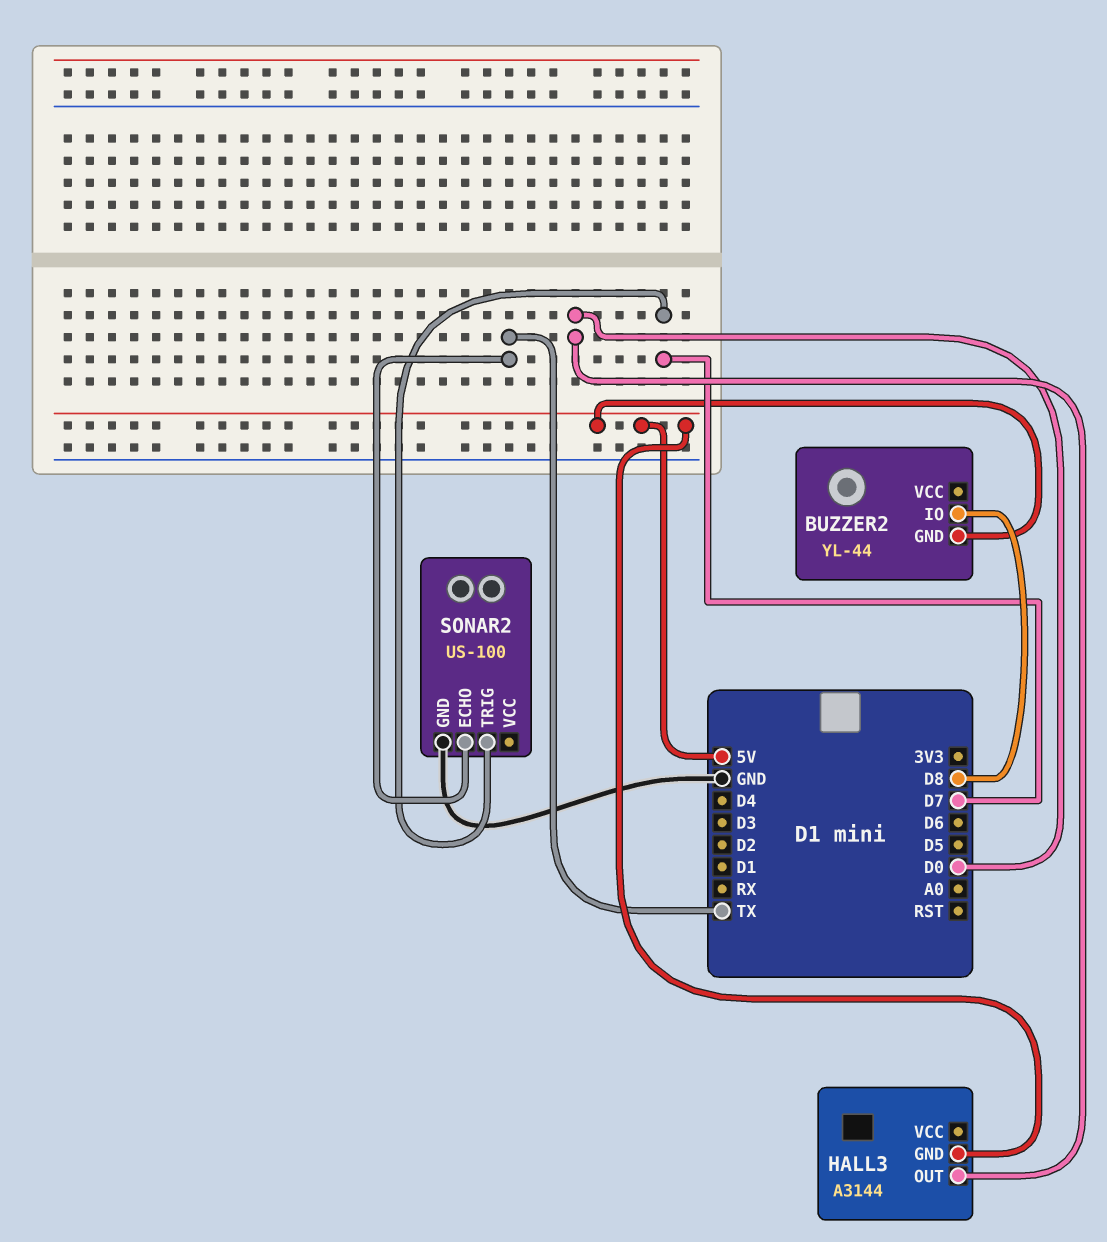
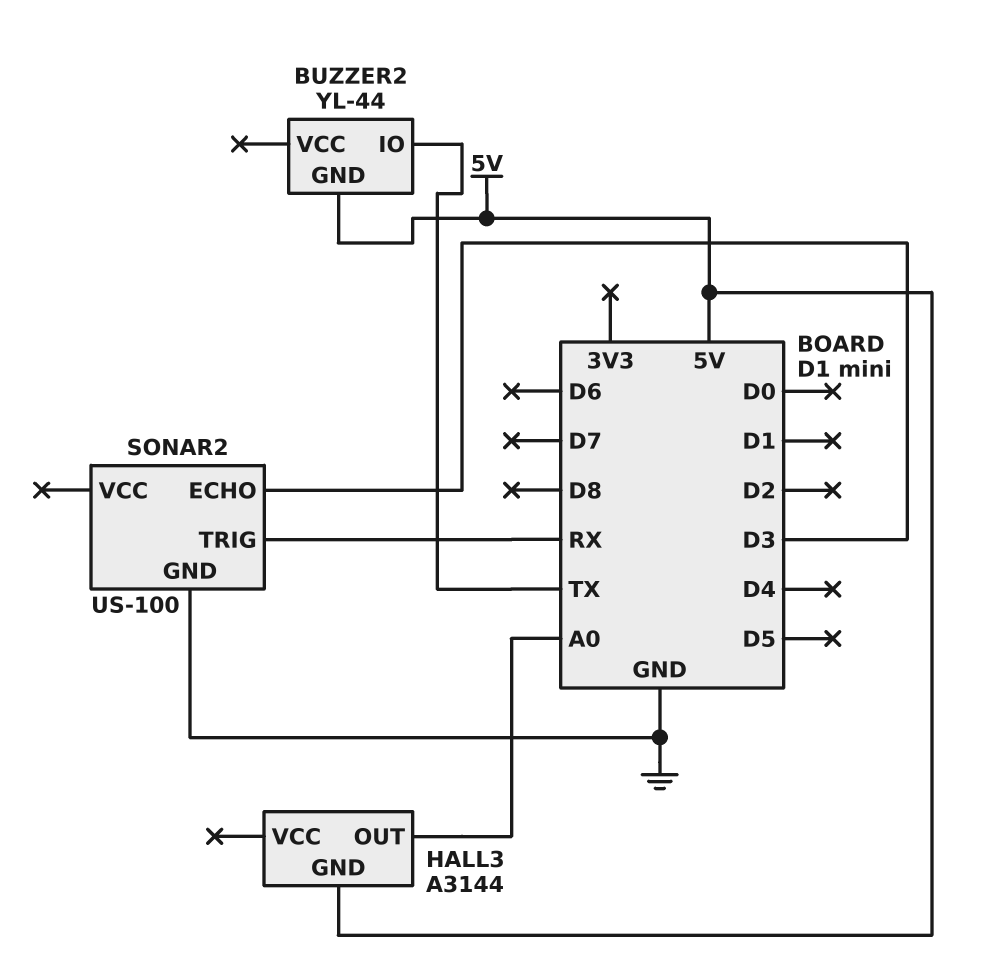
BUZZER2 pin IO: D8 -> TX
HALL3 pin OUT: D0 -> A0
SONAR2 pin ECHO: TX -> D3
SONAR2 pin TRIG: D7 -> RX

